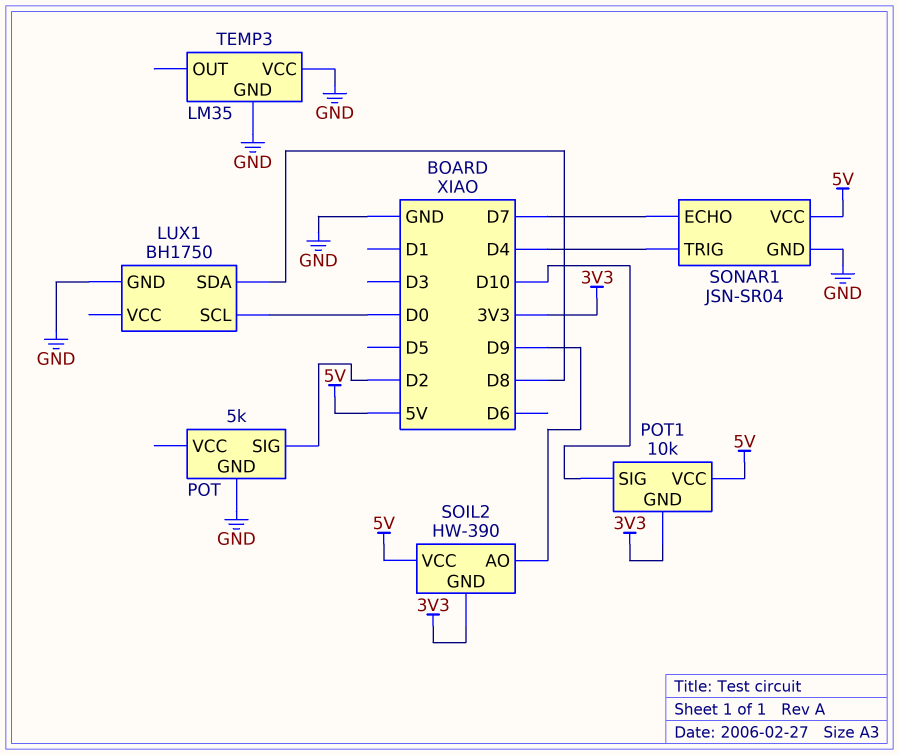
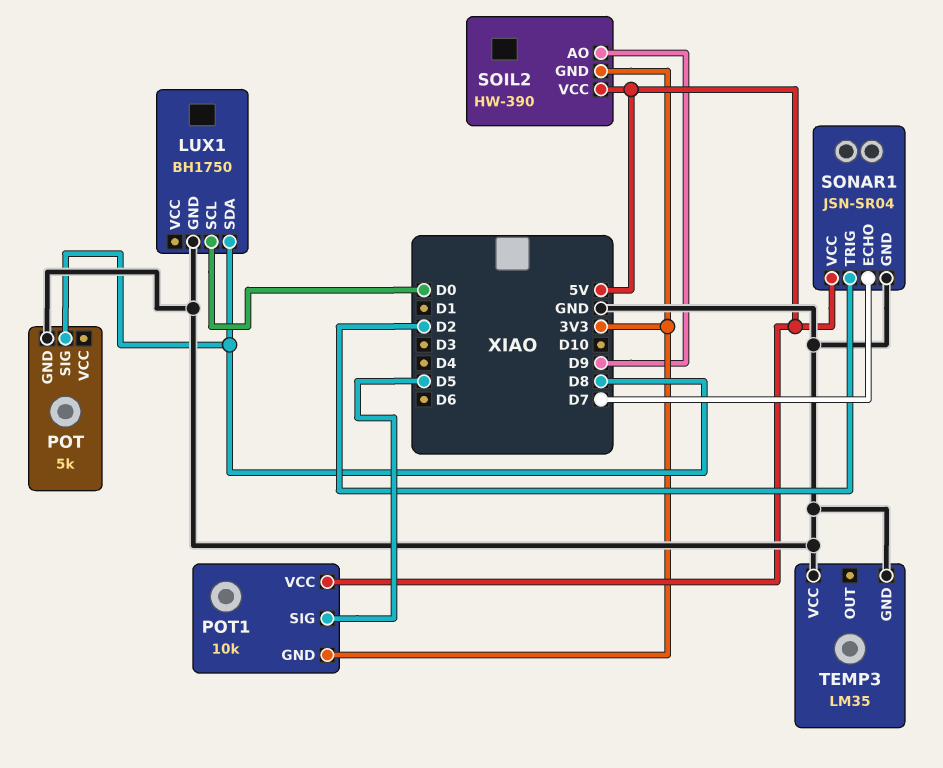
POT pin SIG: D2 -> D8
POT1 pin SIG: D10 -> D5
SONAR1 pin TRIG: D4 -> D2

